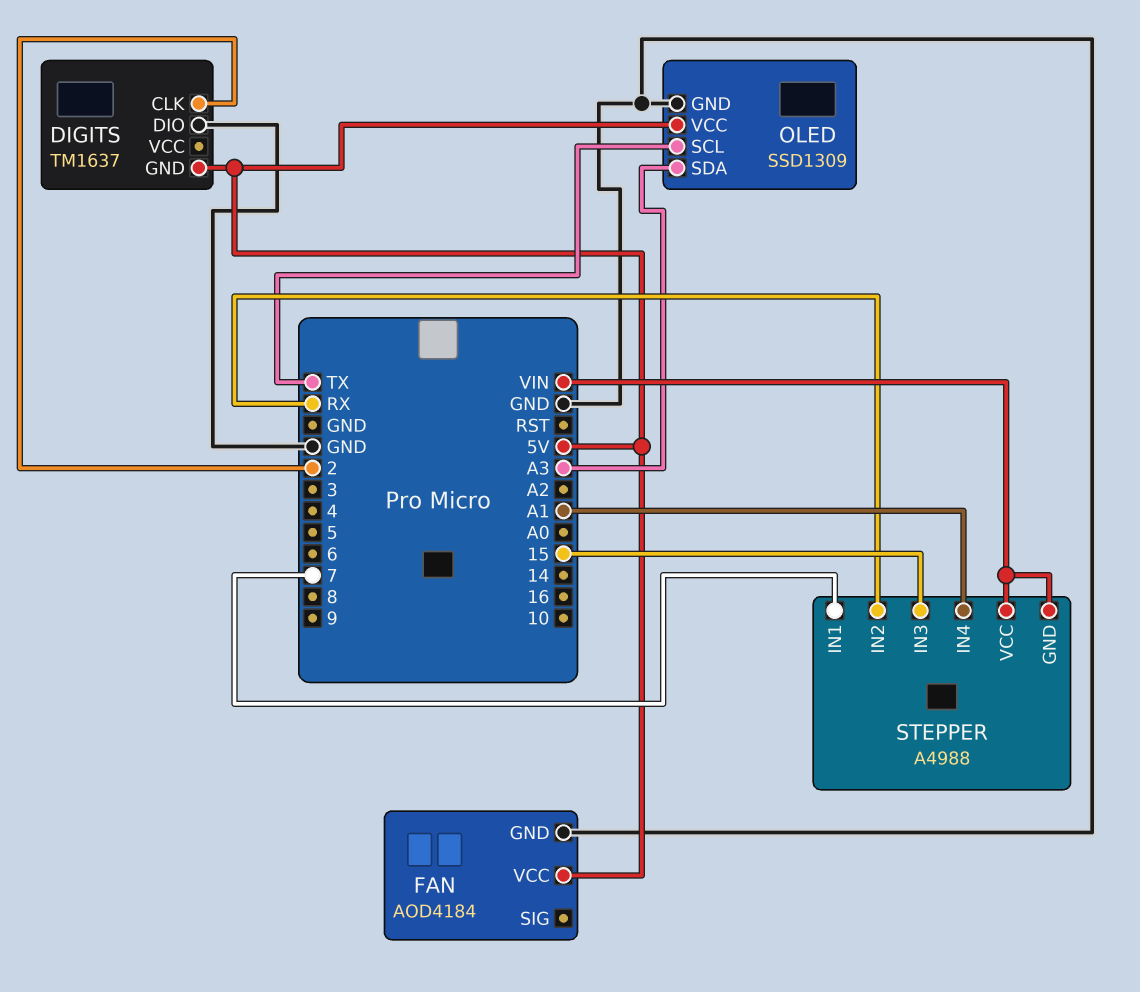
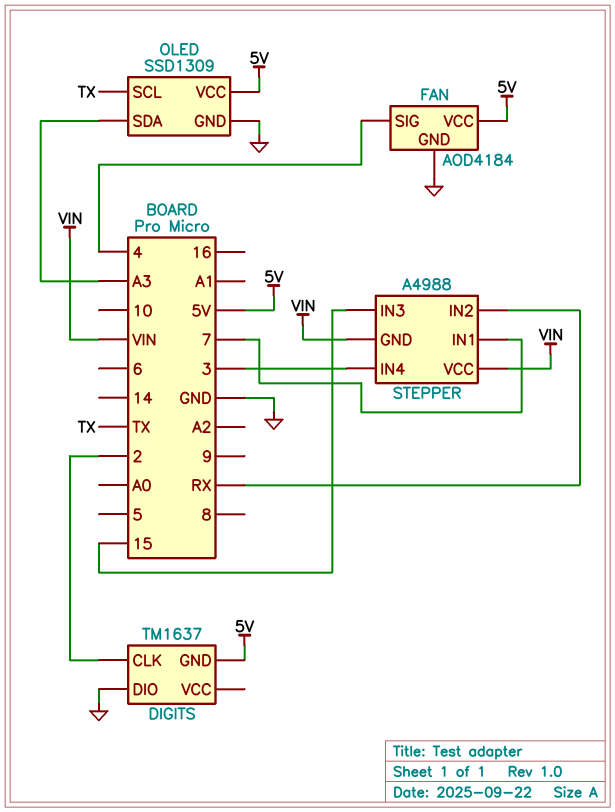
FAN pin SIG: none -> 4
STEPPER pin IN4: A1 -> 3

